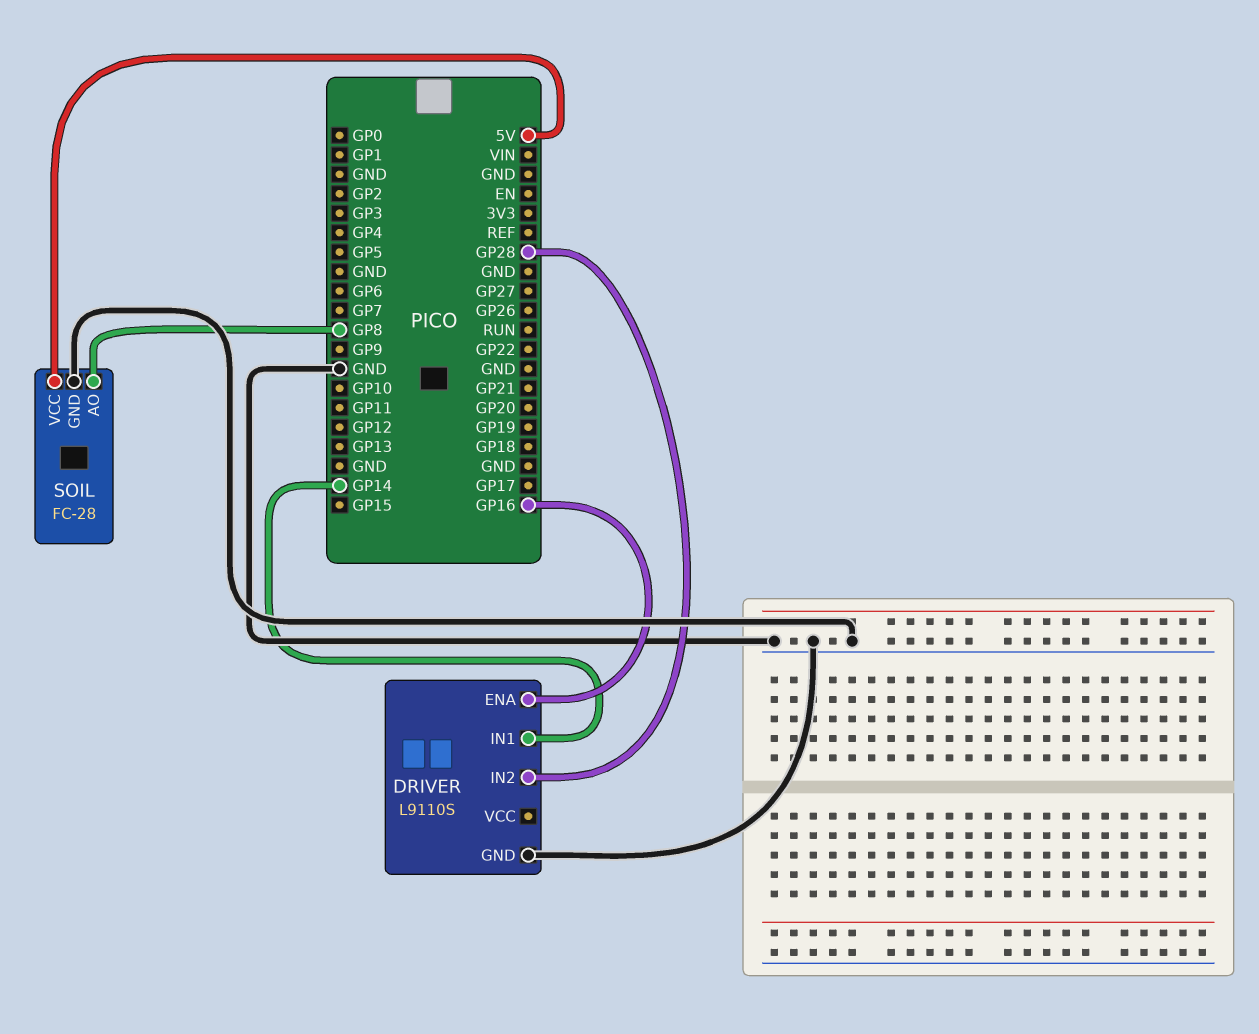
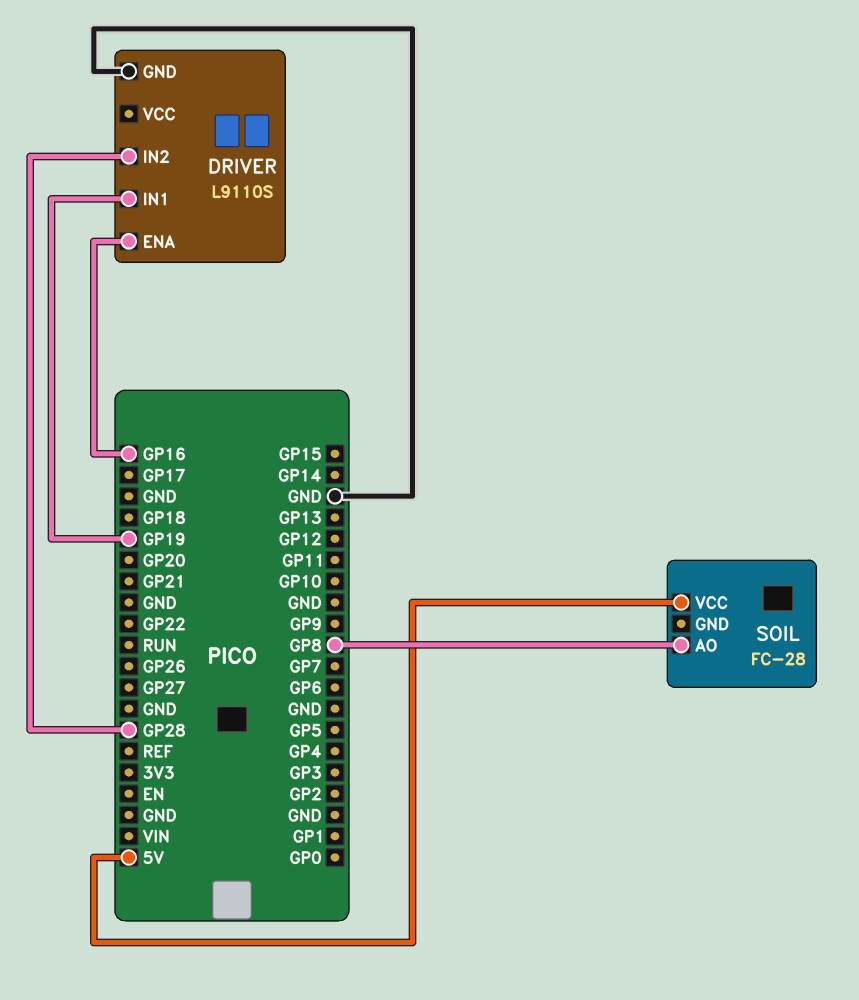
DRIVER pin IN1: GP14 -> GP19
SOIL pin GND: GND -> none

